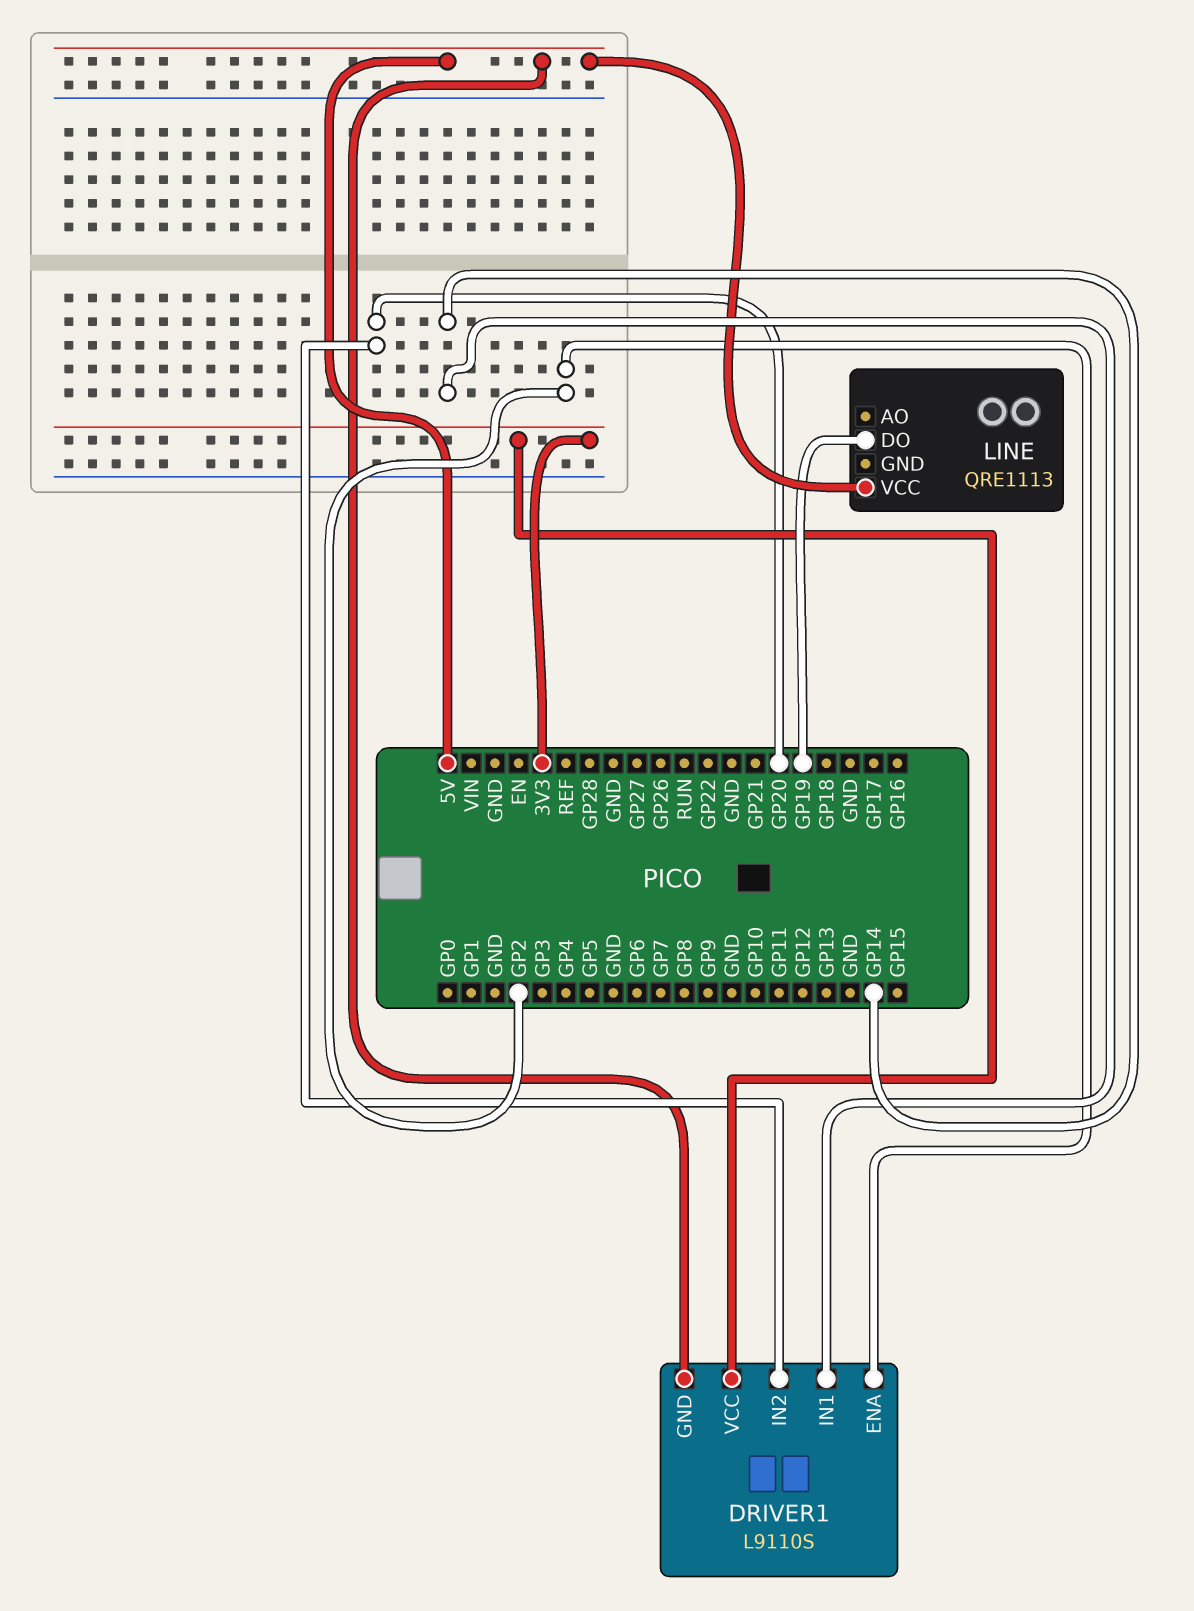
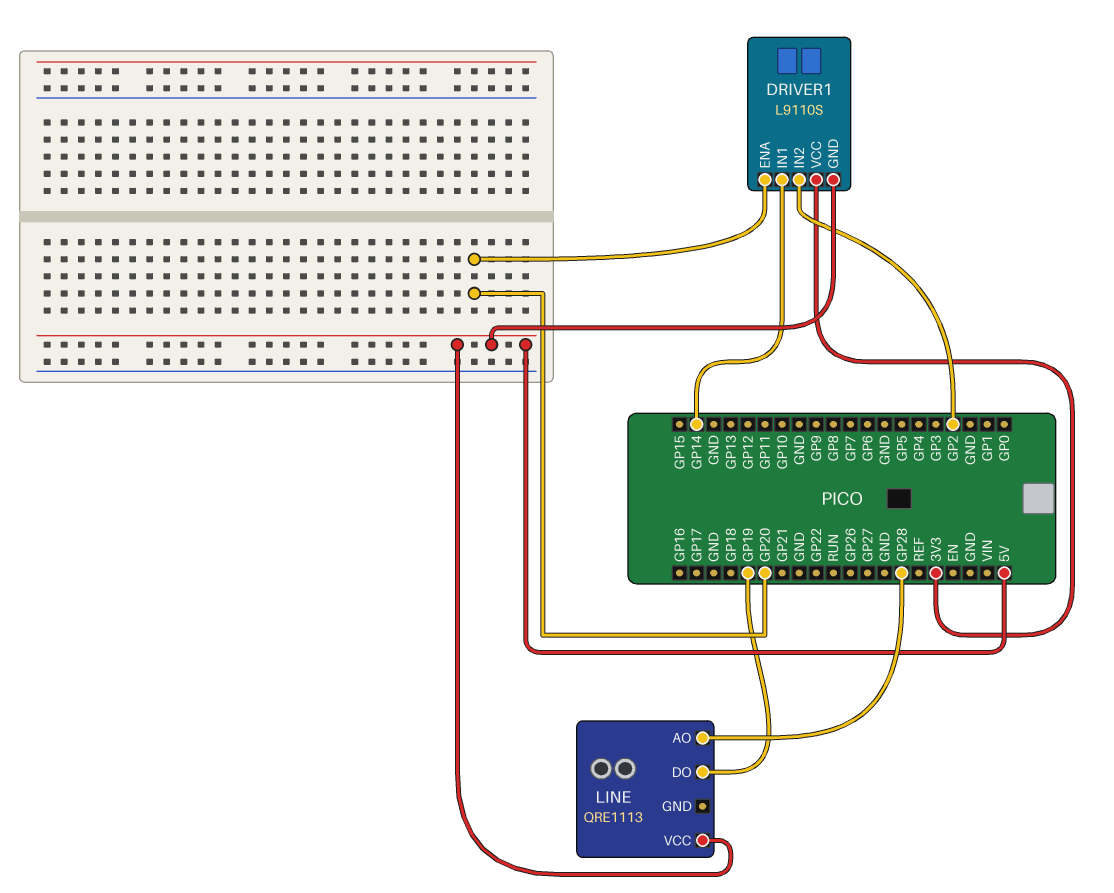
DRIVER1 pin ENA: GP2 -> GP20
DRIVER1 pin IN2: GP20 -> GP2
LINE pin AO: none -> GP28

